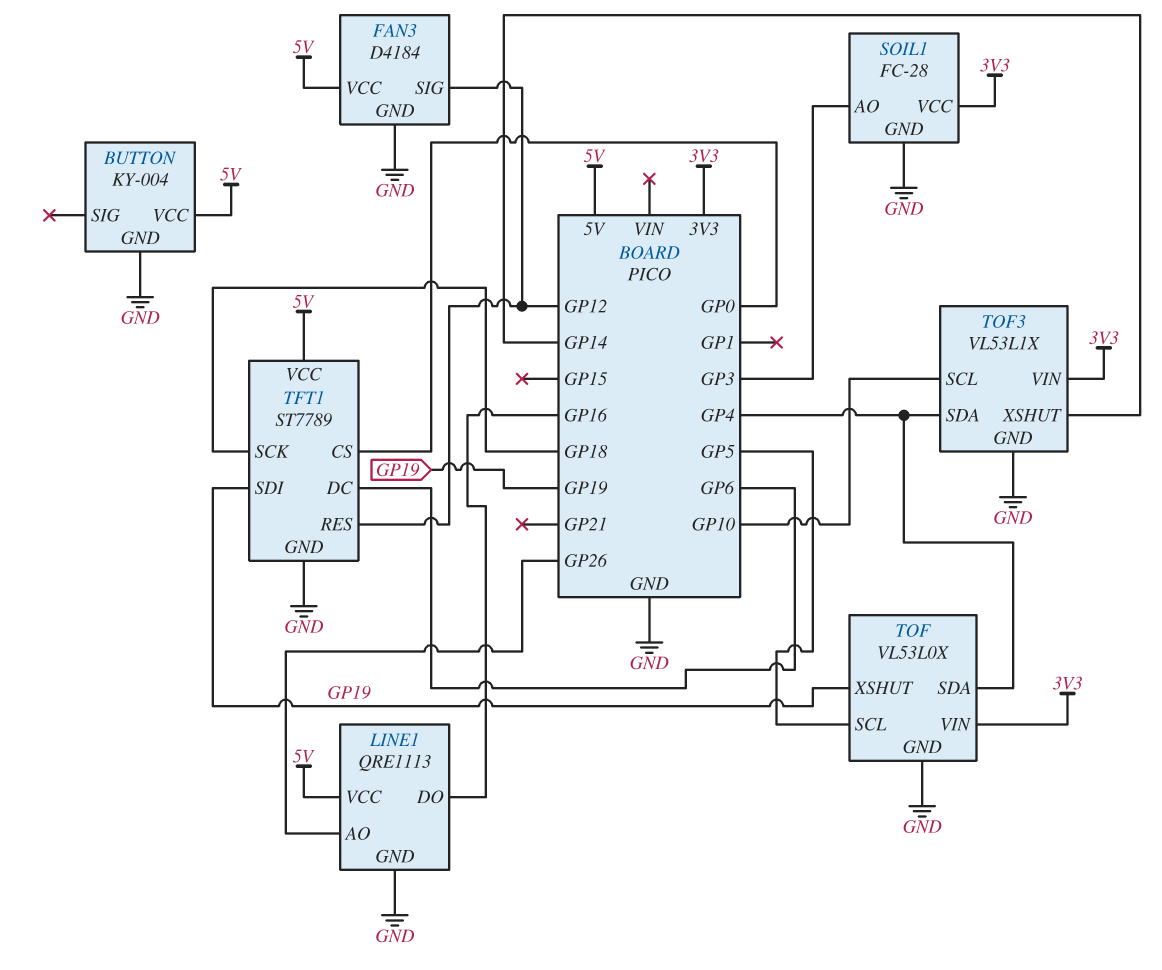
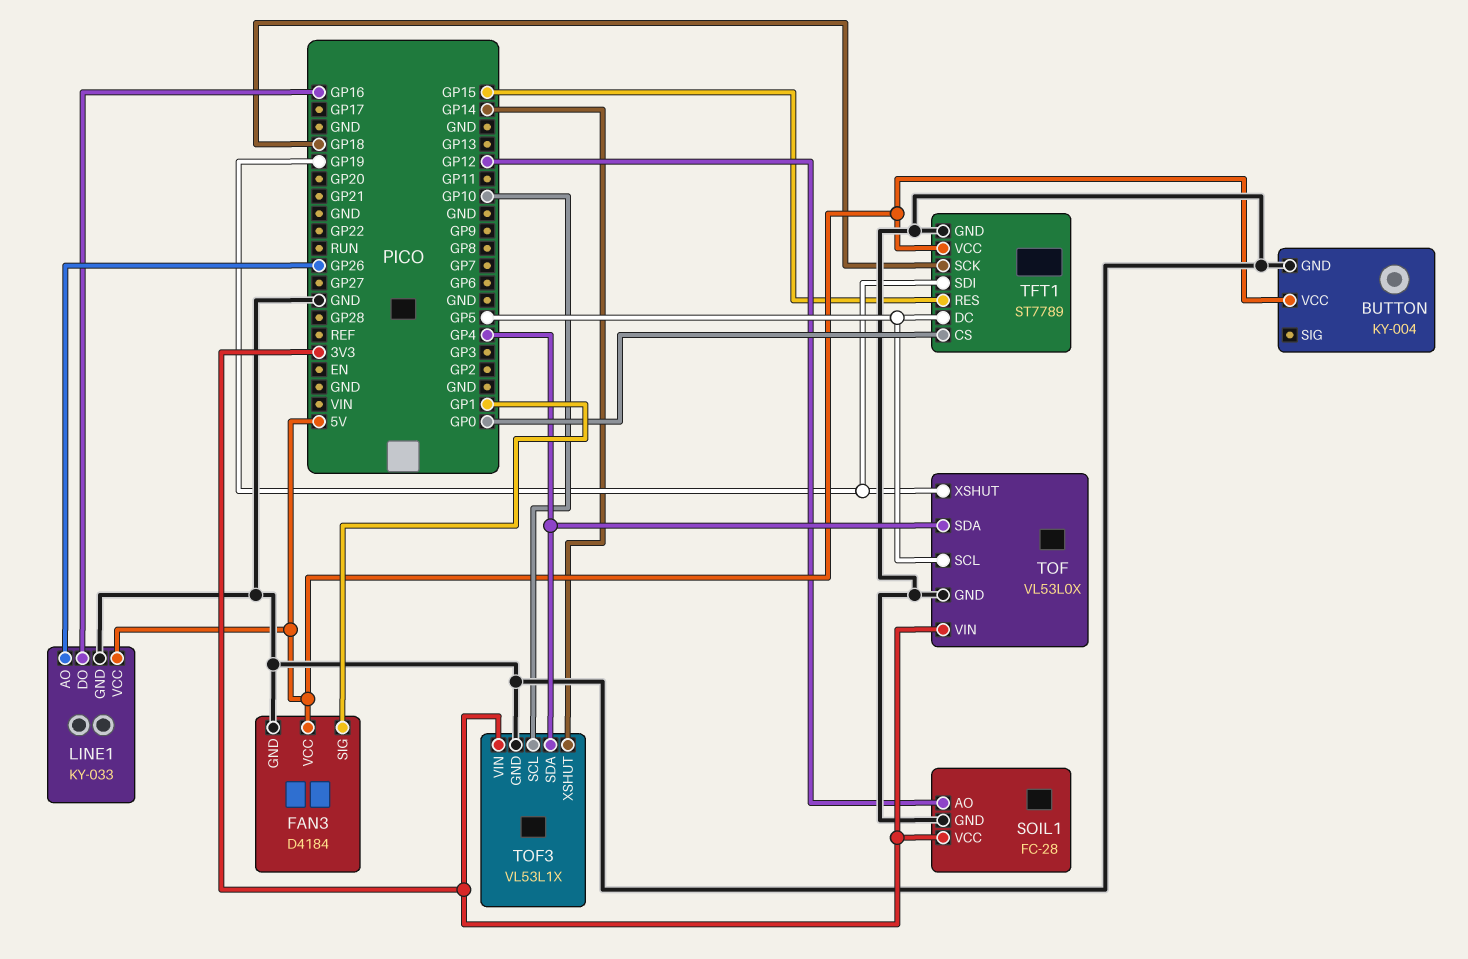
FAN3 pin SIG: GP12 -> GP1
LINE1: QRE1113 -> KY-033
SOIL1 pin AO: GP3 -> GP12
TFT1 pin DC: GP6 -> GP5
TFT1 pin RES: GP12 -> GP15

